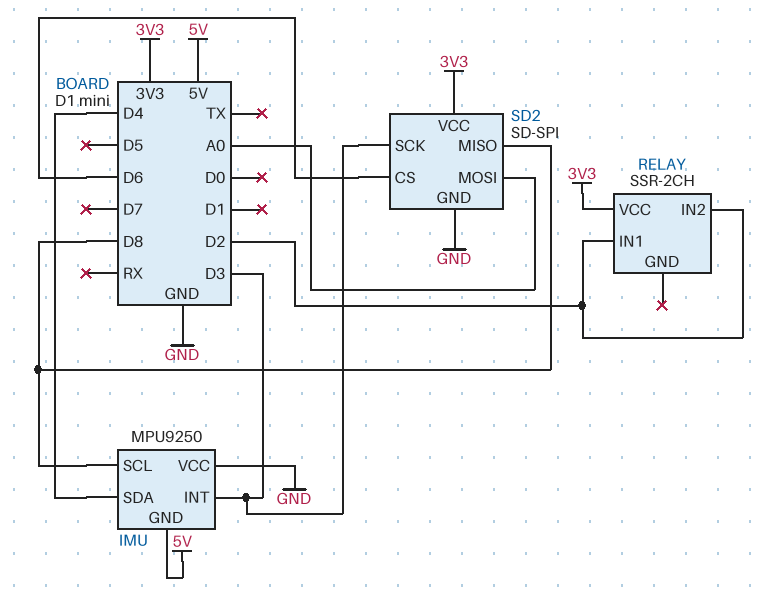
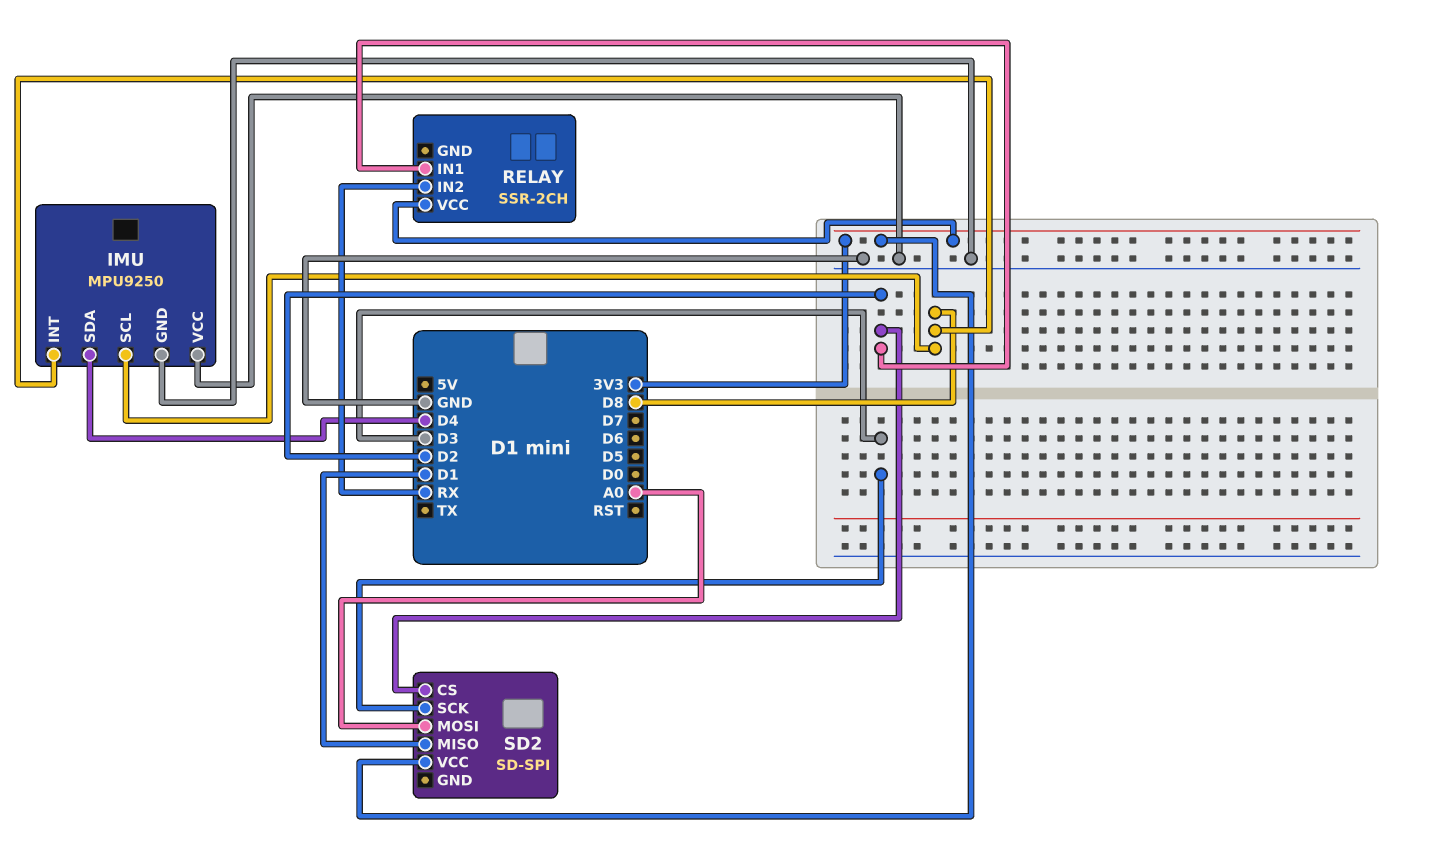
IMU pin GND: 5V -> GND
IMU pin INT: D3 -> D8
RELAY pin IN2: D2 -> RX
SD2 pin CS: D6 -> D2
SD2 pin GND: GND -> none
SD2 pin MISO: D8 -> D1

